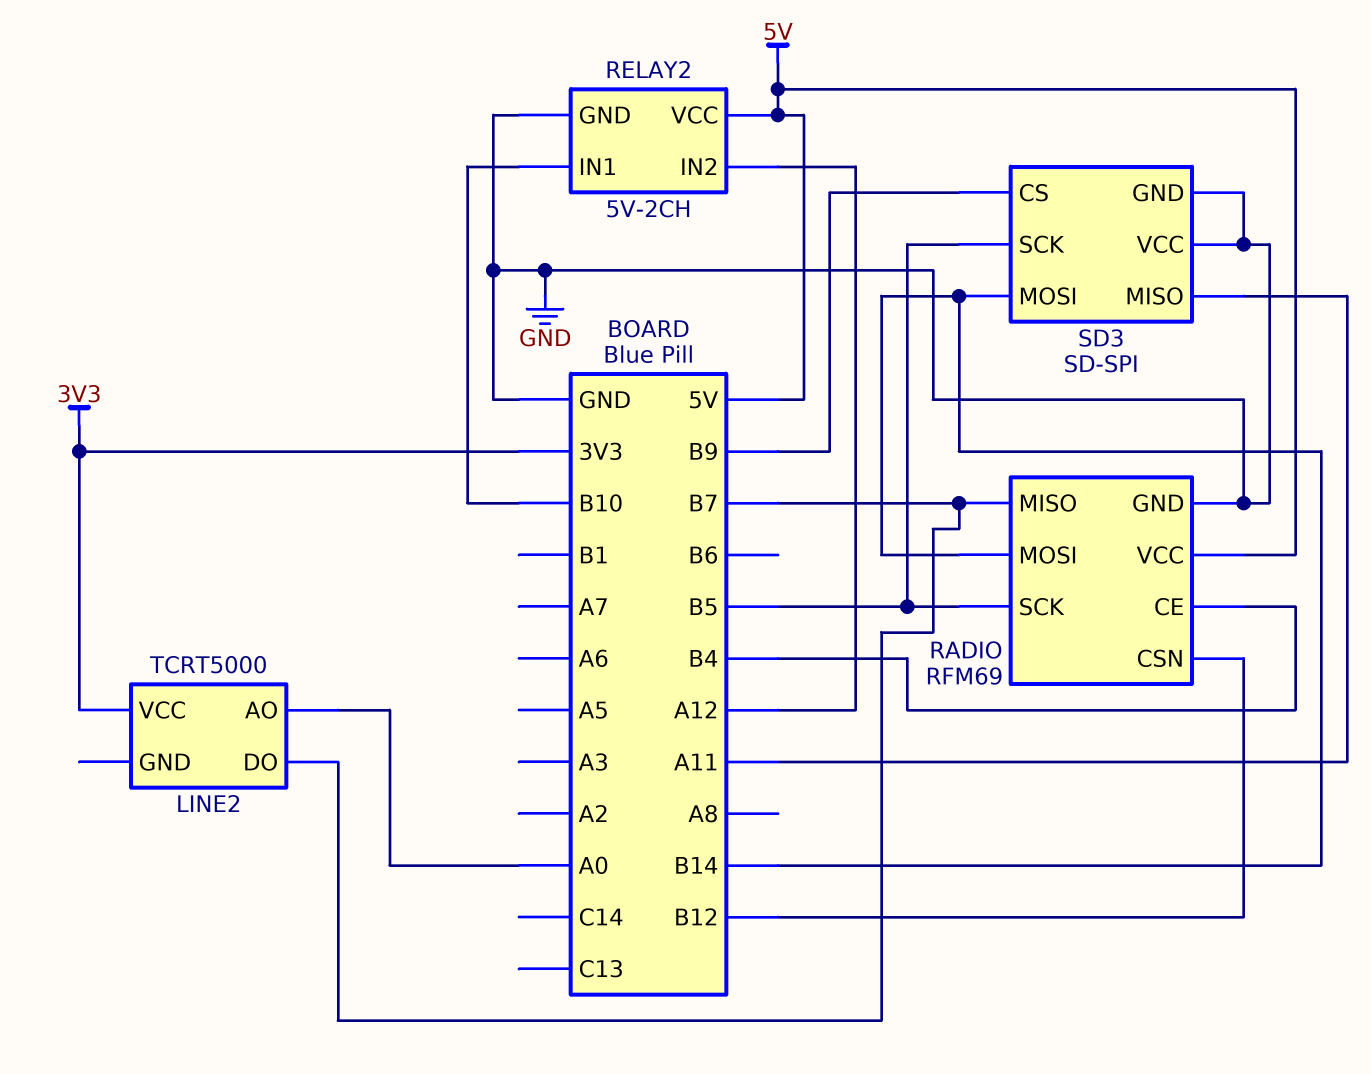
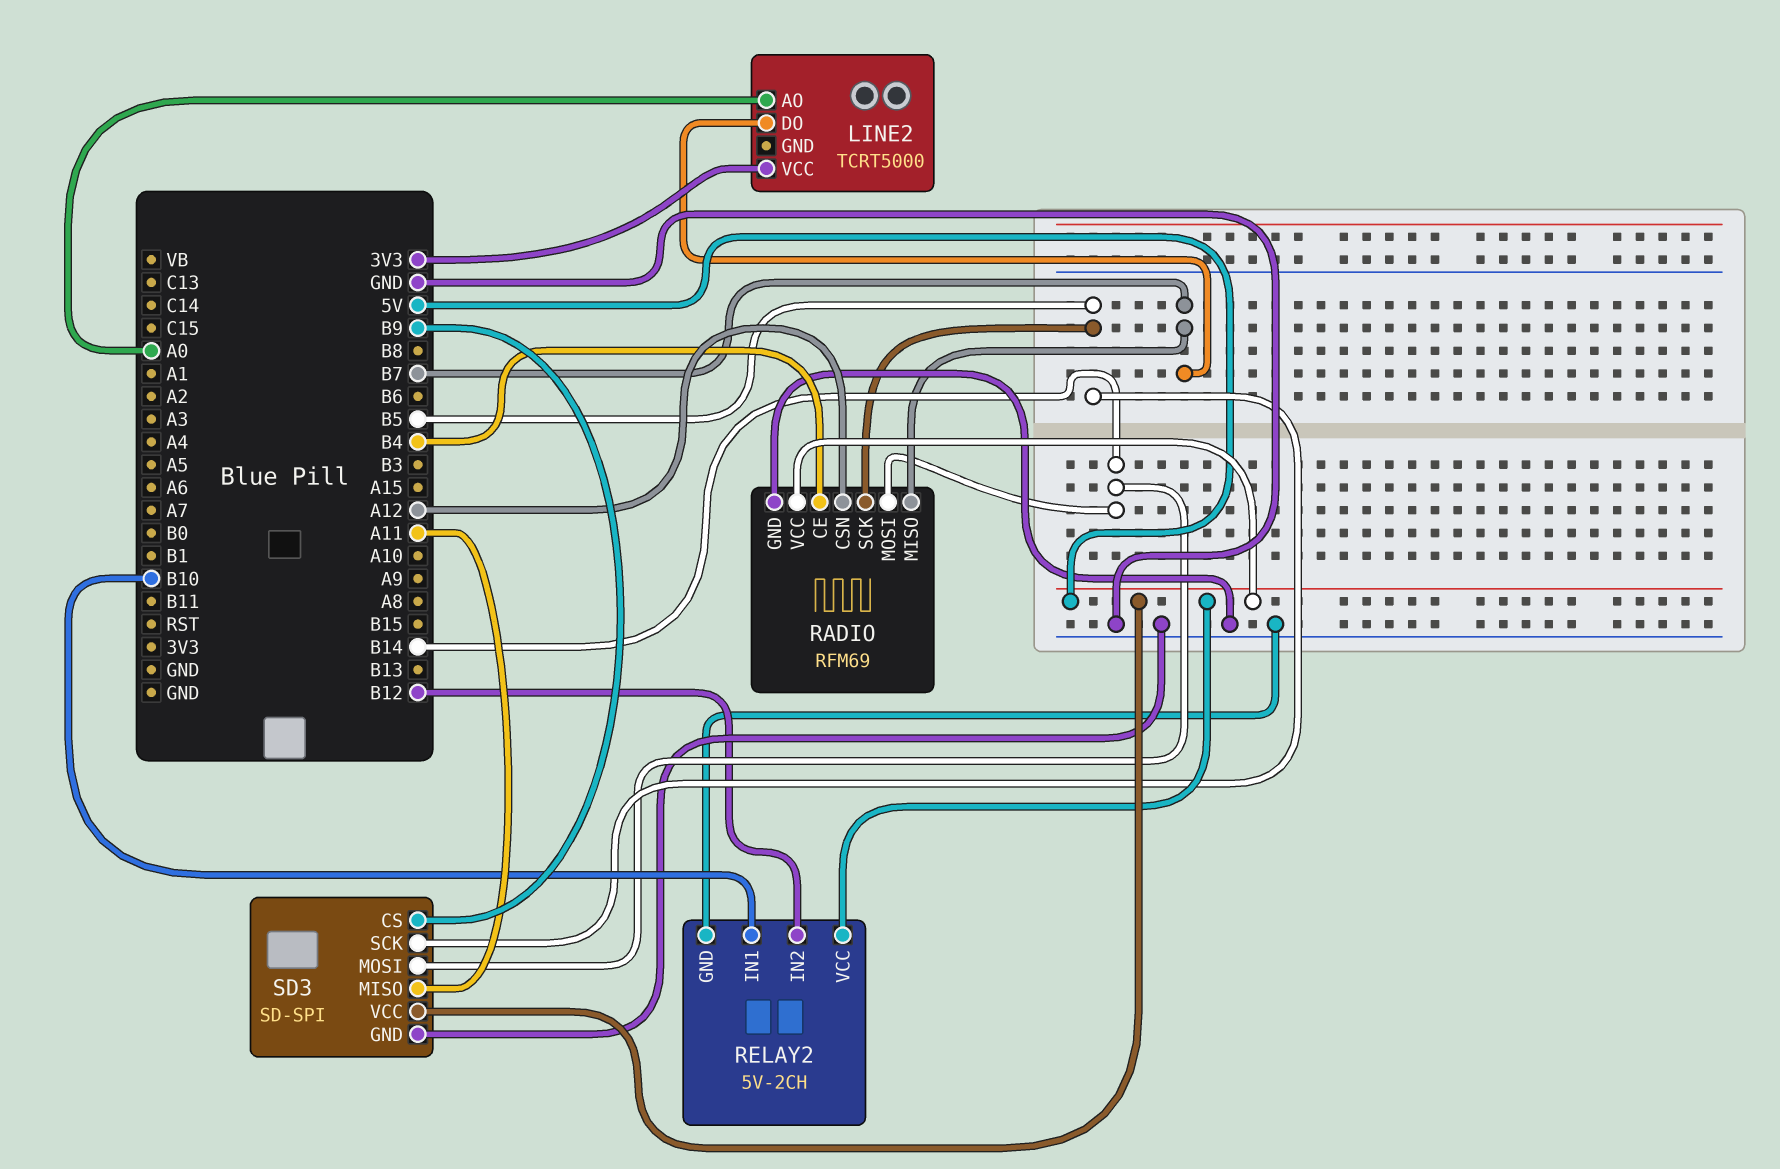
RADIO pin CSN: B12 -> A12
RELAY2 pin IN2: A12 -> B12
SD3 pin VCC: GND -> 5V

